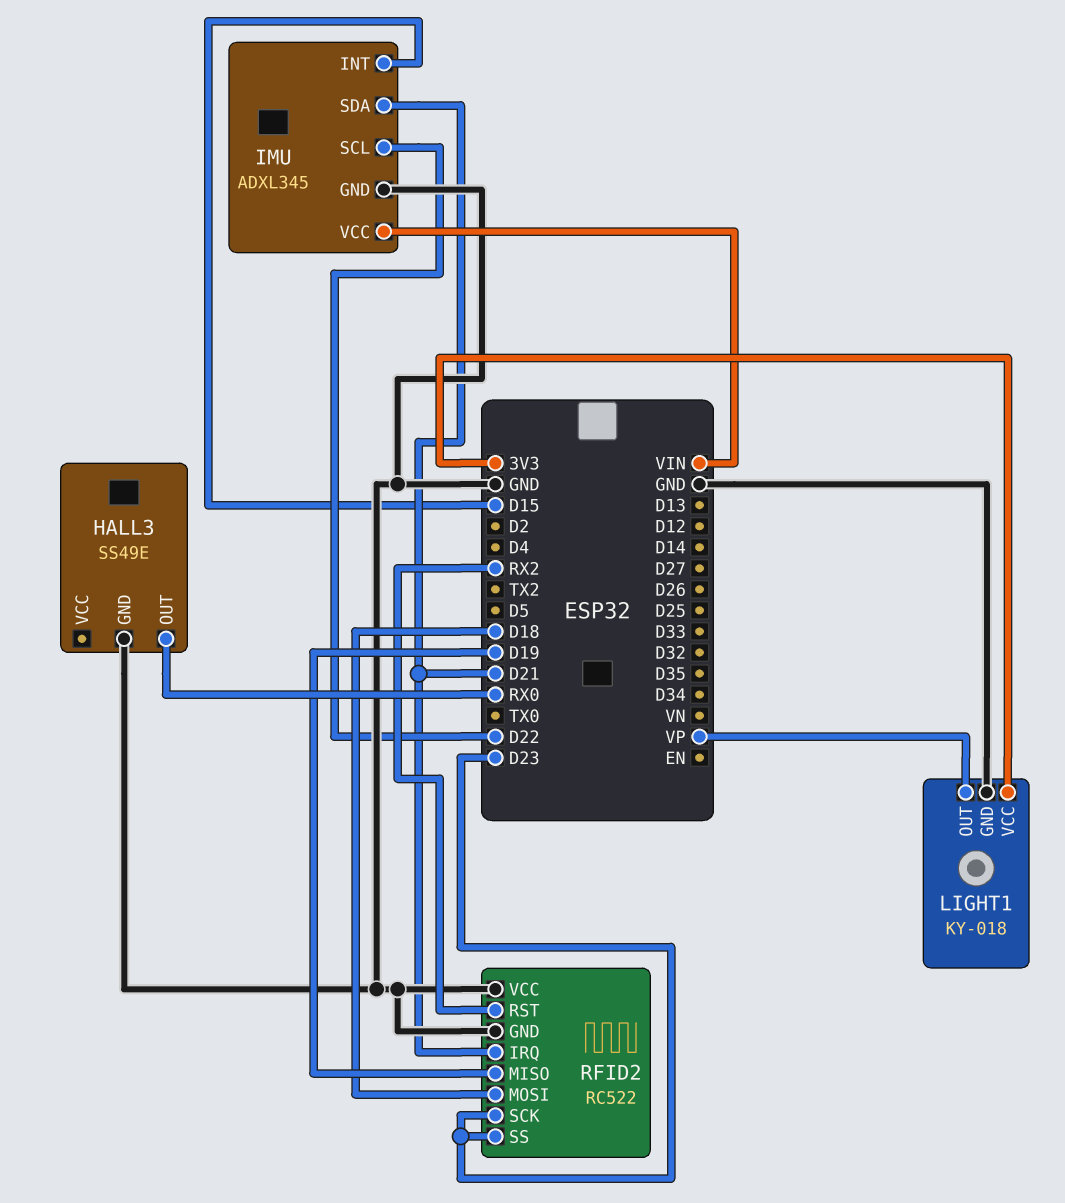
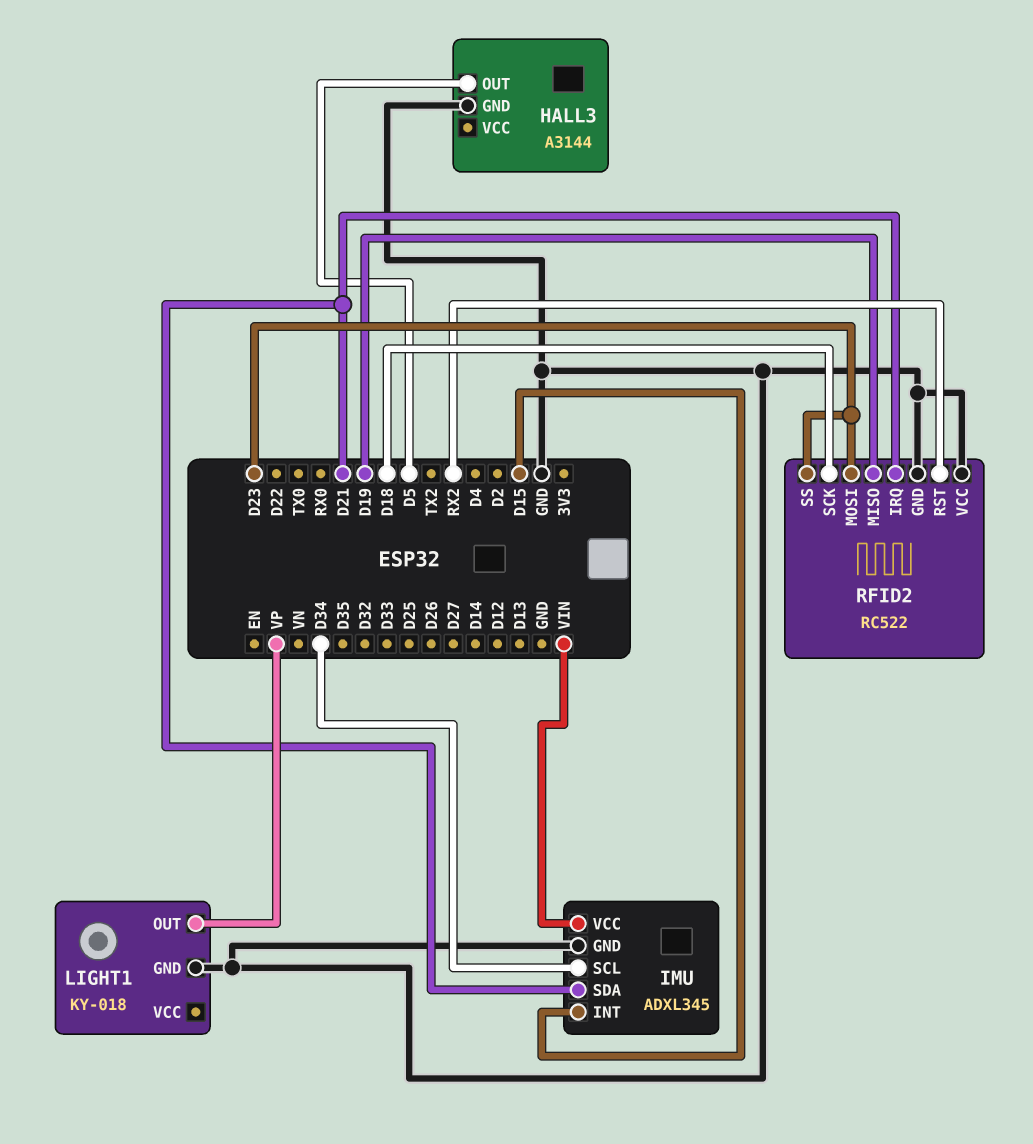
HALL3: SS49E -> A3144
HALL3 pin OUT: RX0 -> D5
IMU pin SCL: D22 -> D34
LIGHT1 pin VCC: 3V3 -> none
RFID2 pin MOSI: D18 -> D23
RFID2 pin SCK: D23 -> D18

